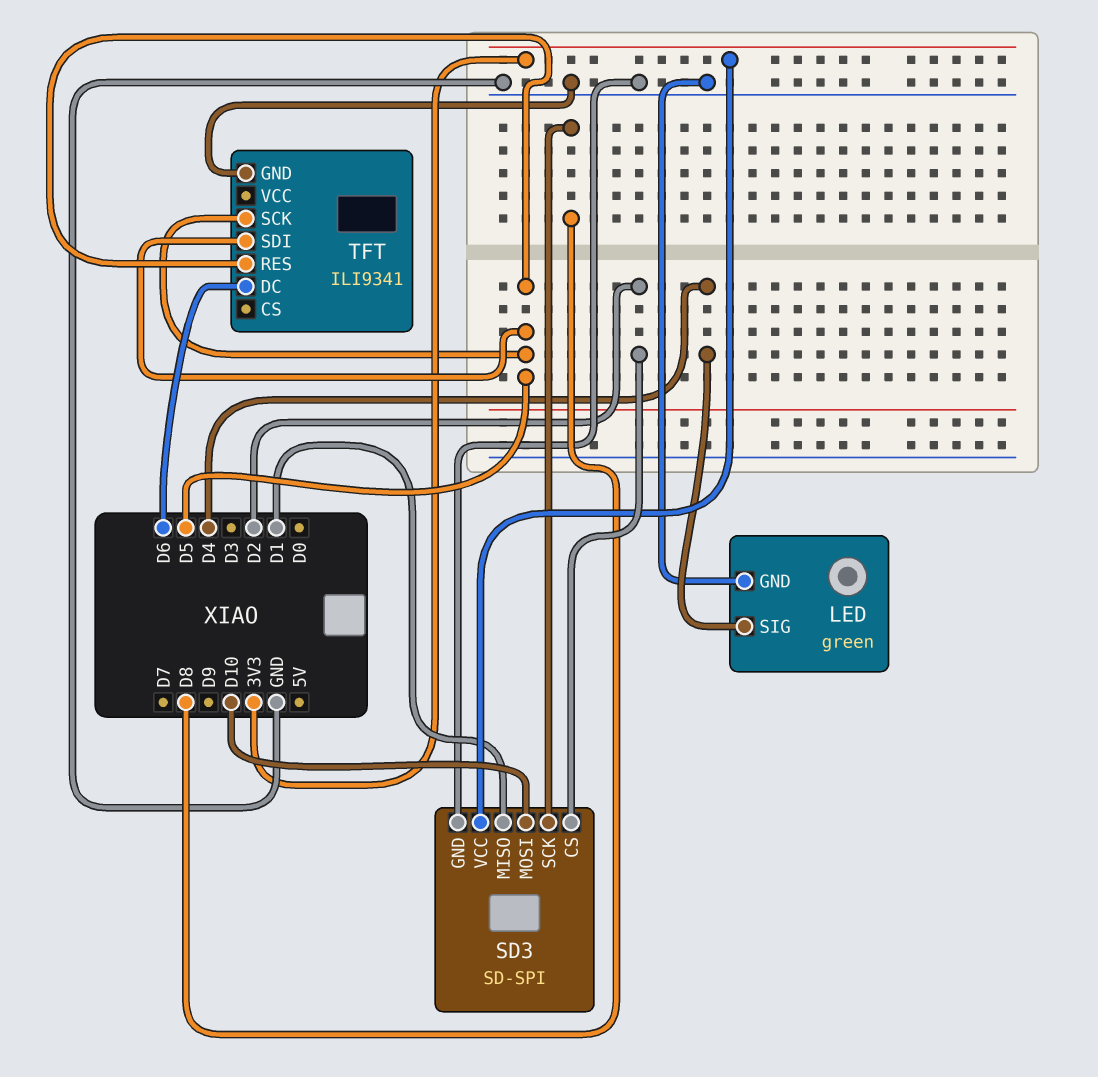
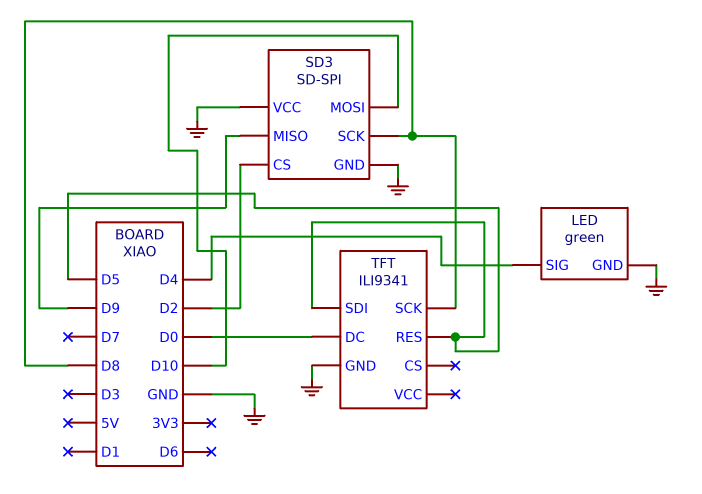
SD3 pin MISO: D1 -> D9
SD3 pin VCC: 3V3 -> GND
TFT pin DC: D6 -> D0
TFT pin SCK: D5 -> D8

